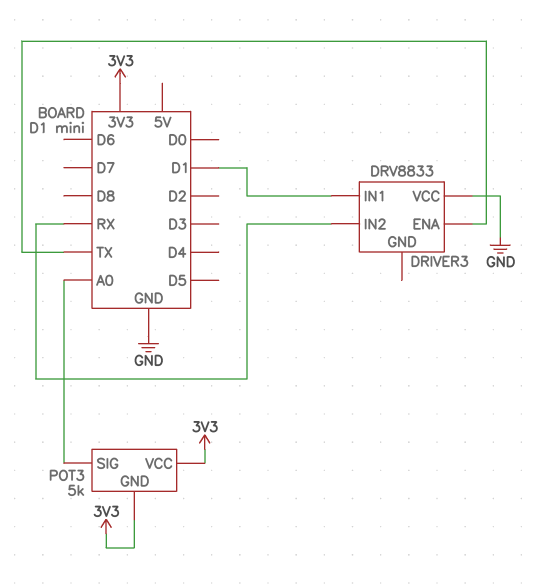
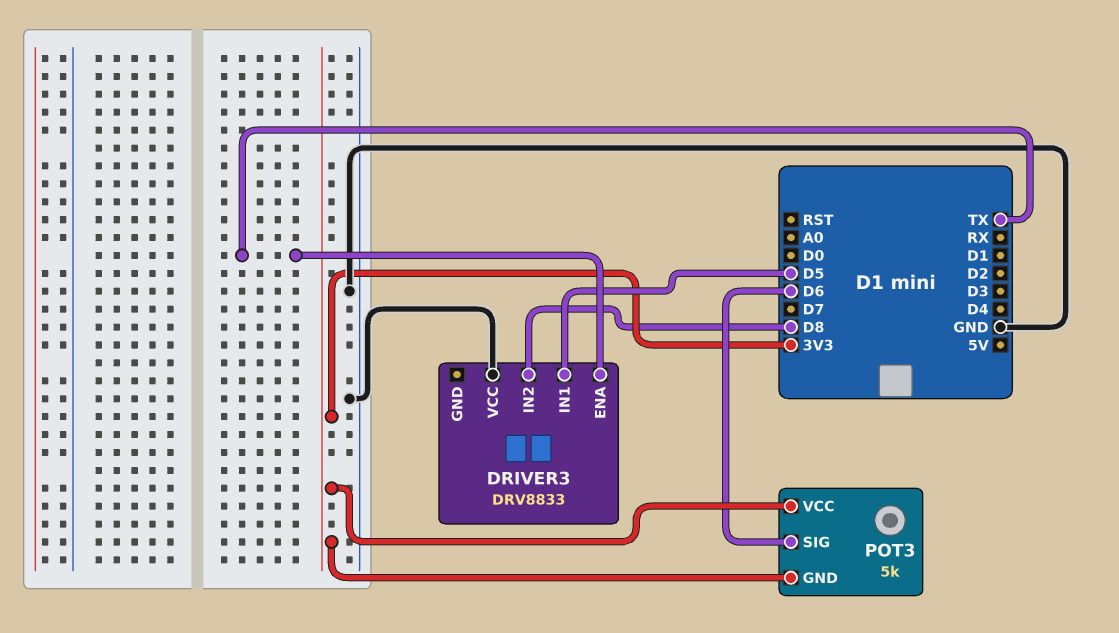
DRIVER3 pin IN1: D1 -> D5
DRIVER3 pin IN2: RX -> D8
POT3 pin SIG: A0 -> D6

